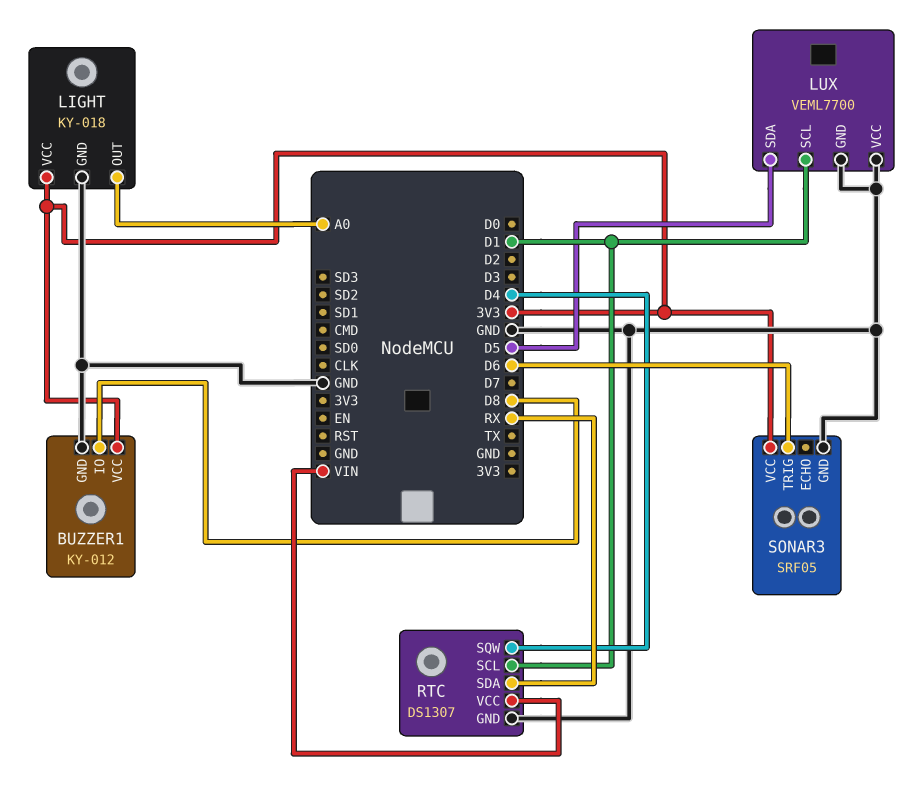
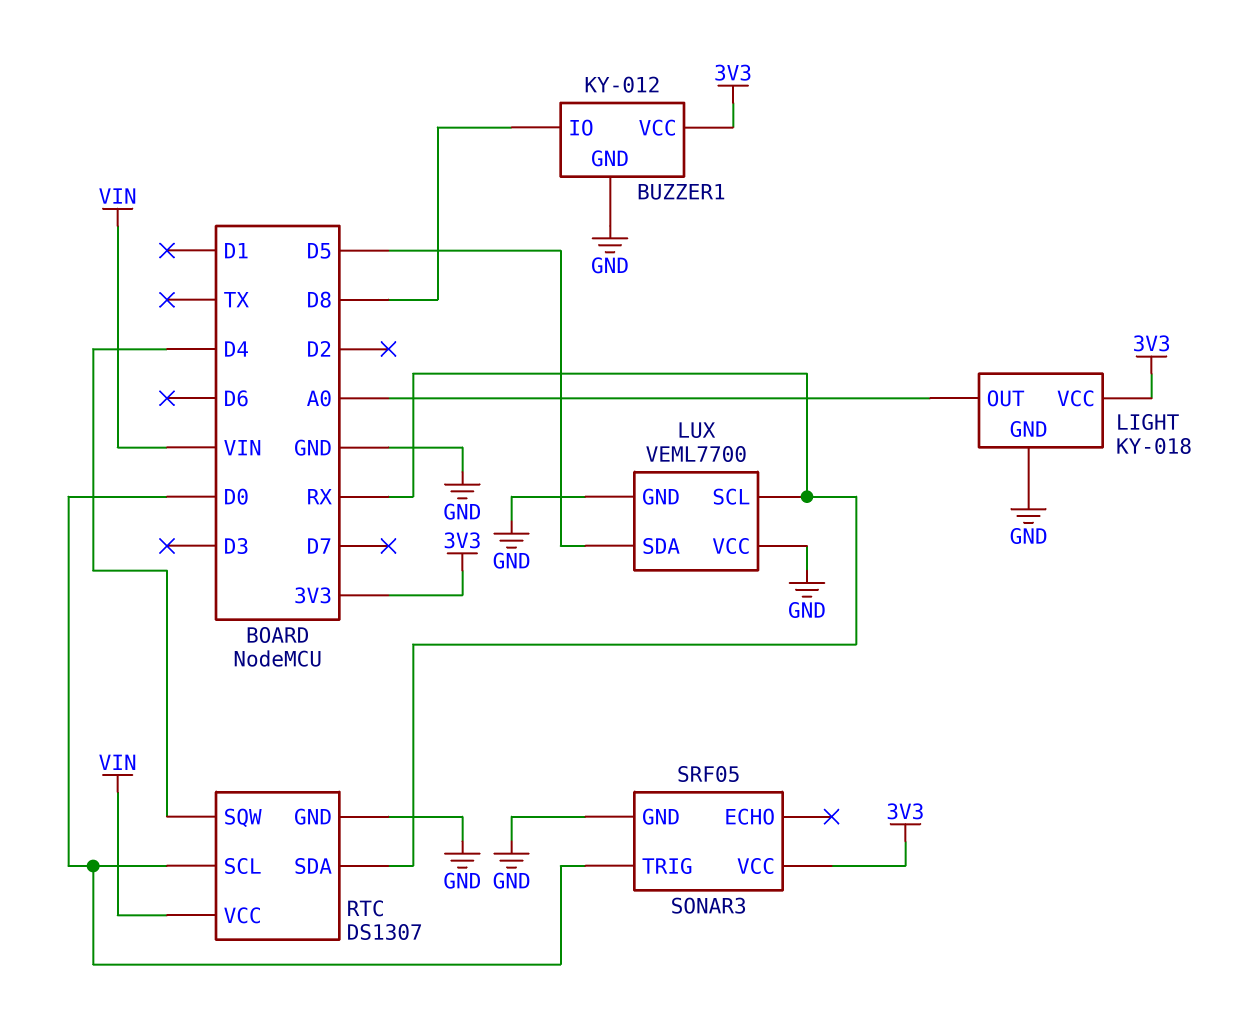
LUX pin SCL: D1 -> RX
RTC pin SCL: D1 -> D0
SONAR3 pin TRIG: D6 -> D0

